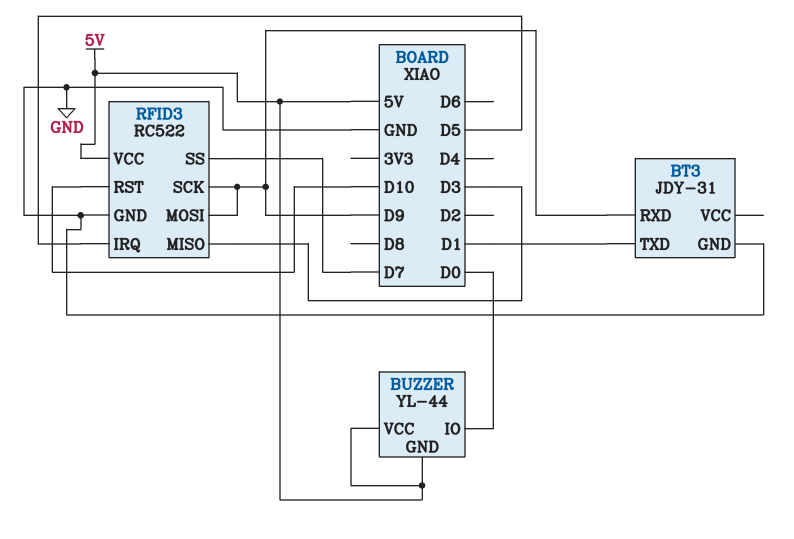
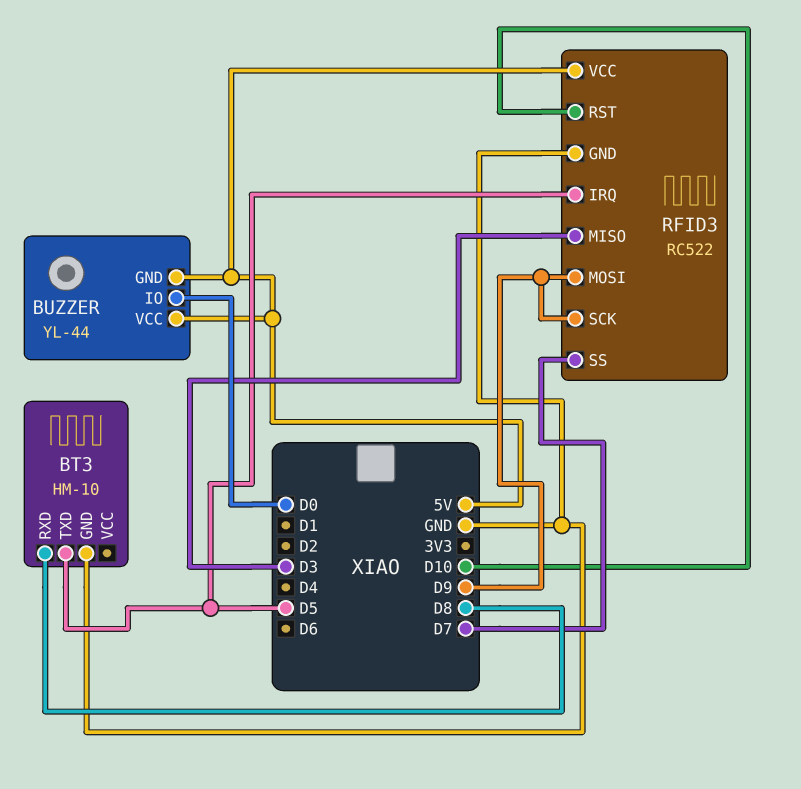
BT3: JDY-31 -> HM-10
BT3 pin RXD: D9 -> D8
BT3 pin TXD: D1 -> D5

